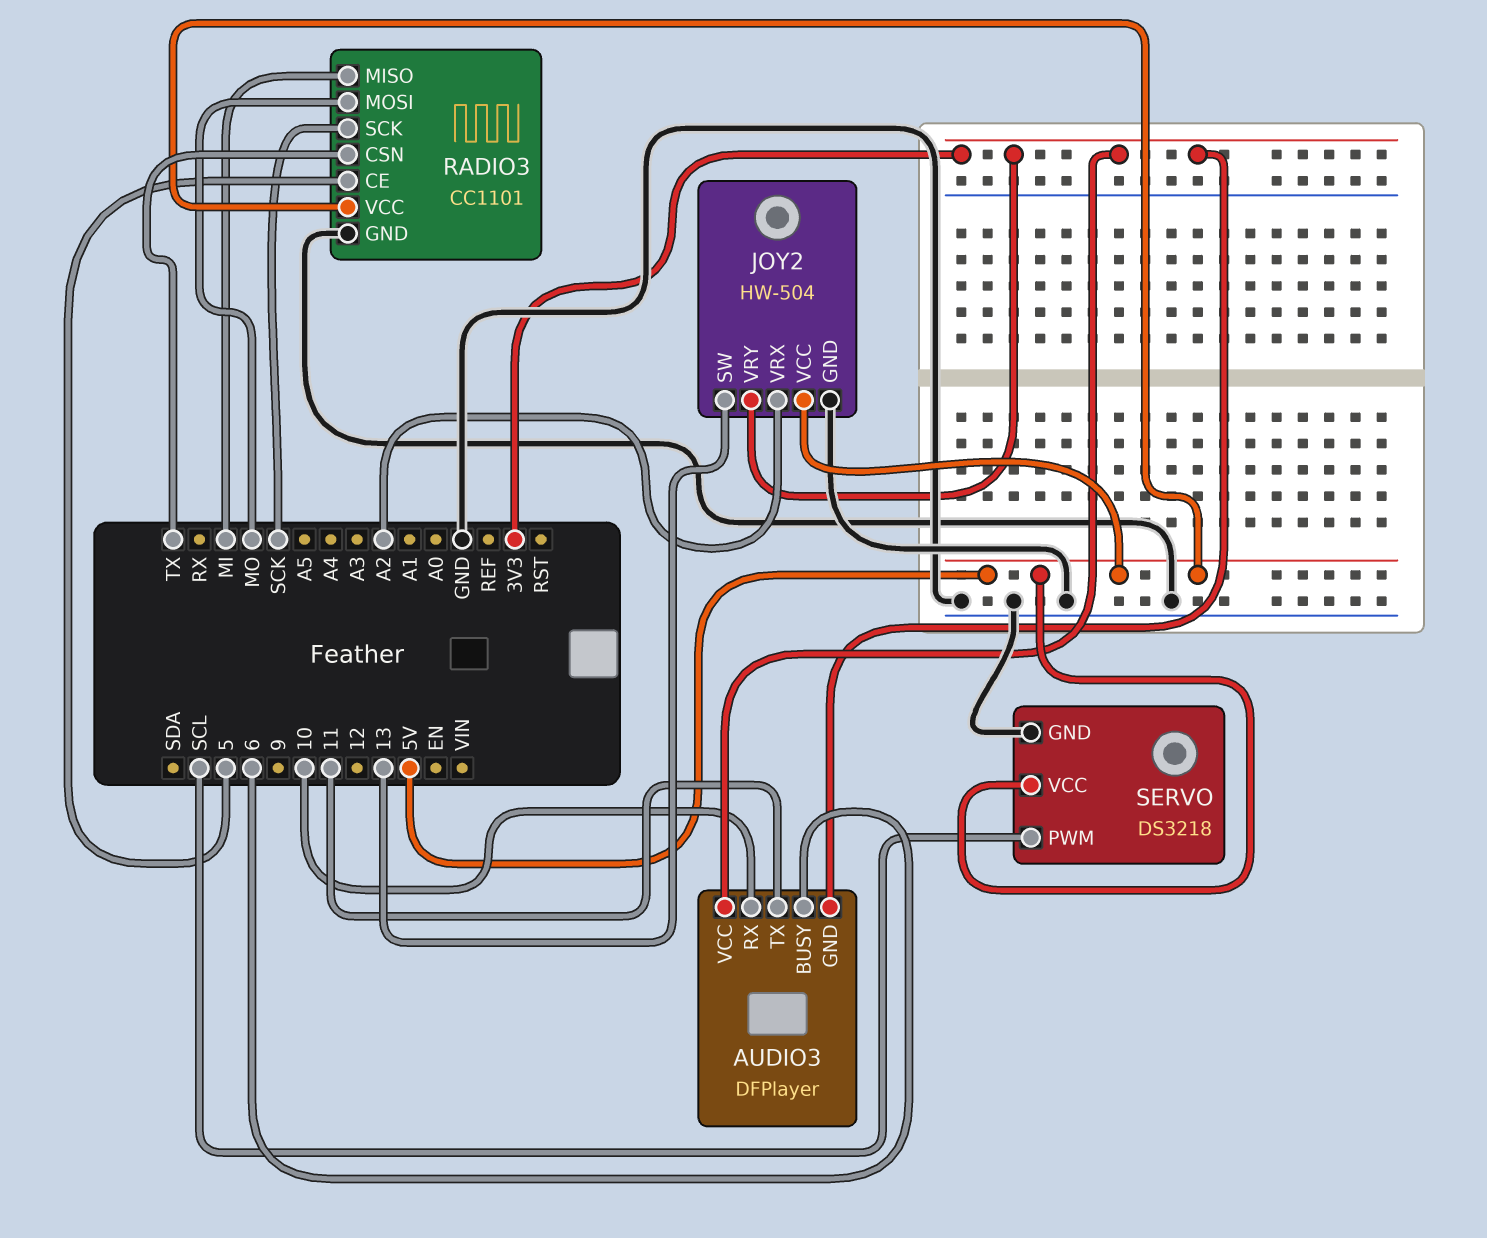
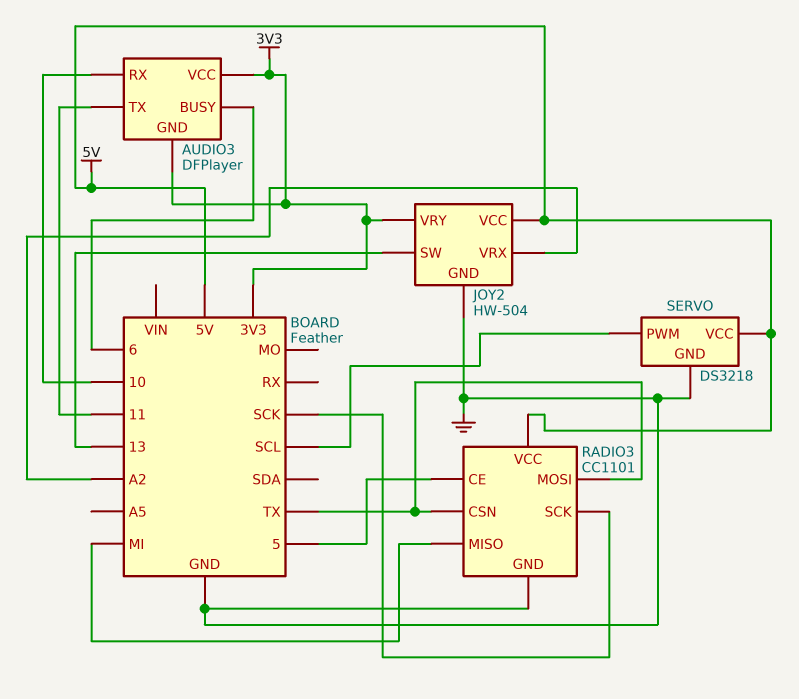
RADIO3 pin MOSI: MO -> TX

